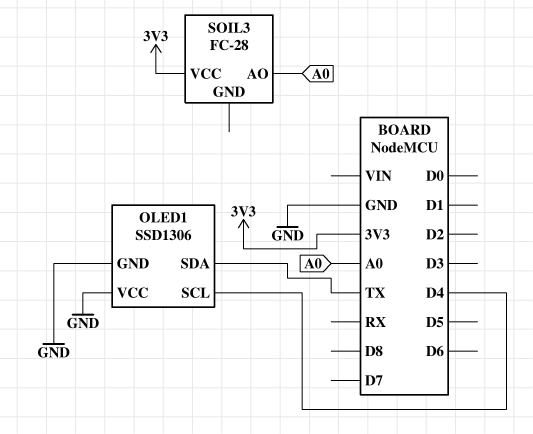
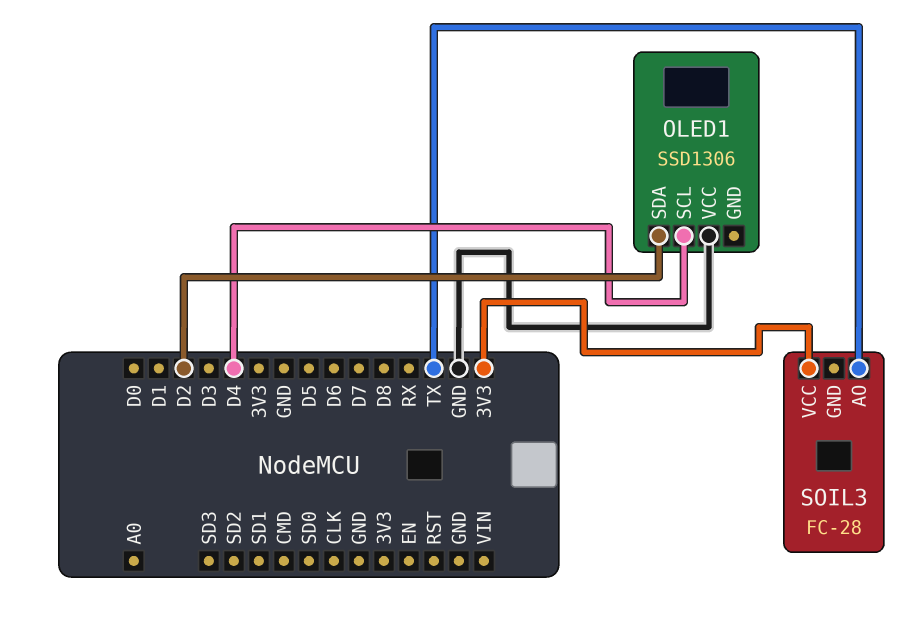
OLED1 pin GND: GND -> none
OLED1 pin SDA: TX -> D2
SOIL3 pin AO: A0 -> TX

